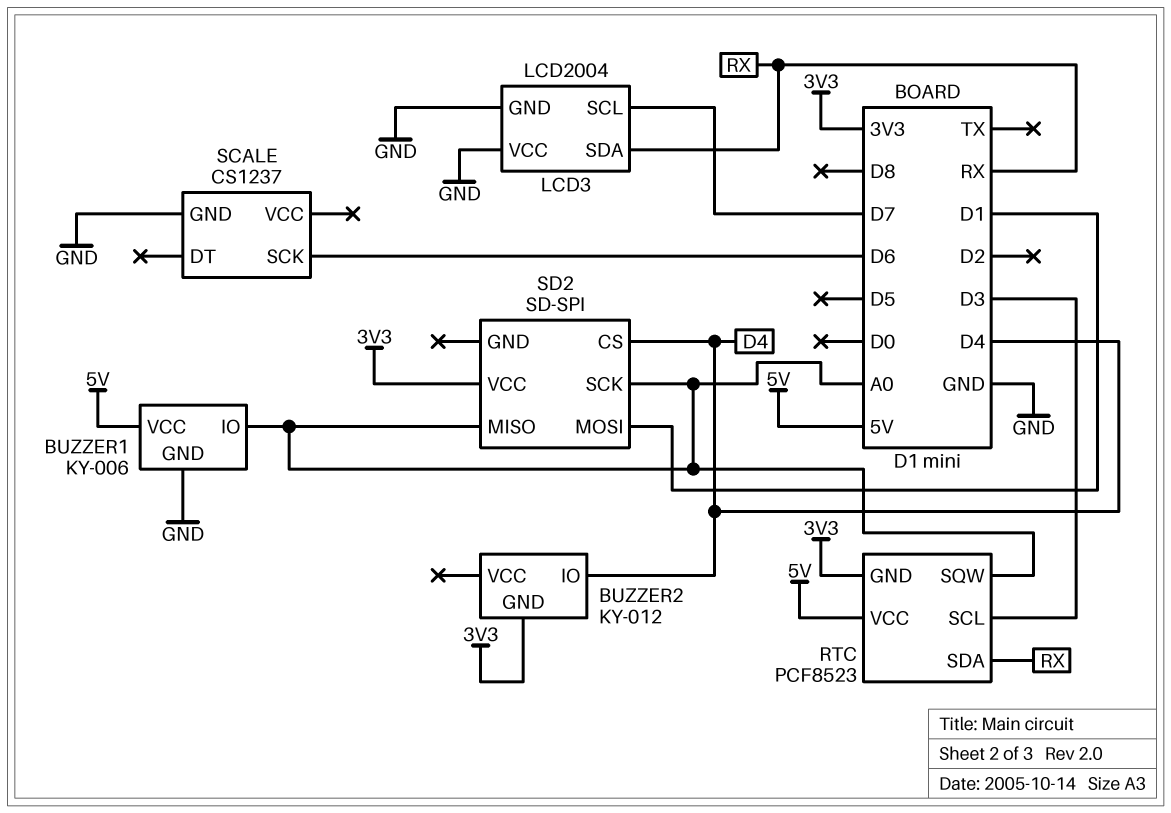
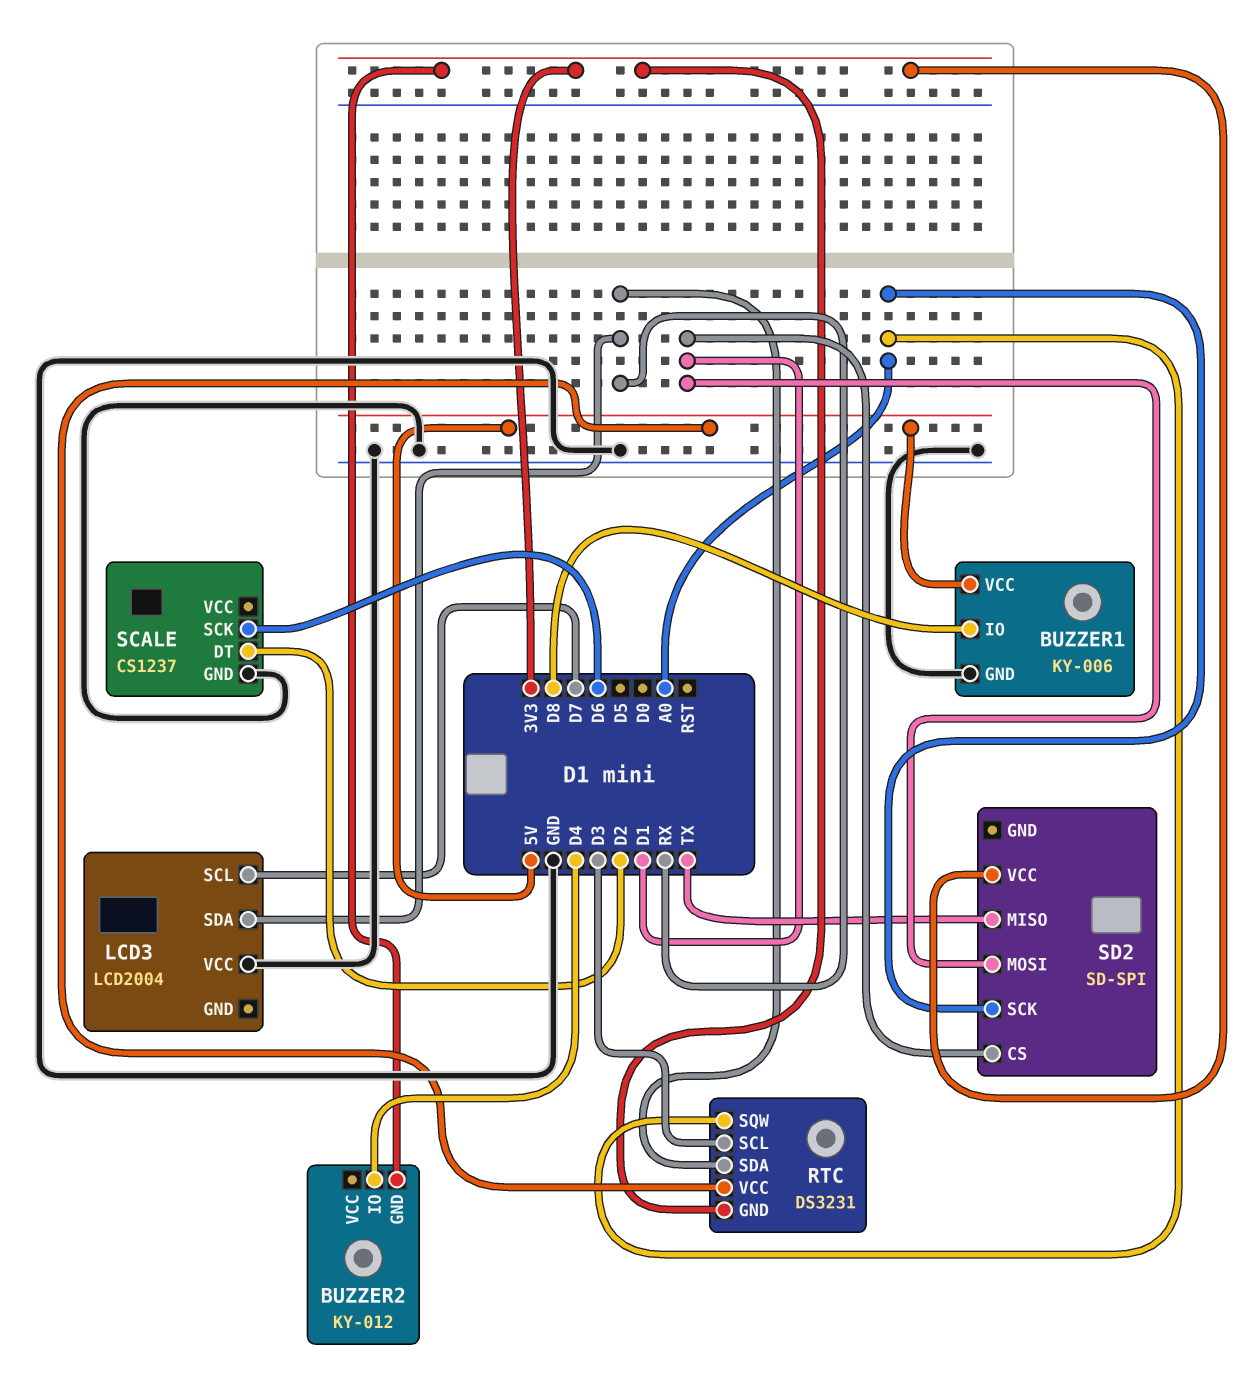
BUZZER1 pin IO: A0 -> D8
LCD3 pin GND: GND -> none
RTC: PCF8523 -> DS3231
SCALE pin DT: none -> D2
SD2 pin CS: D4 -> D1
SD2 pin MISO: A0 -> TX

